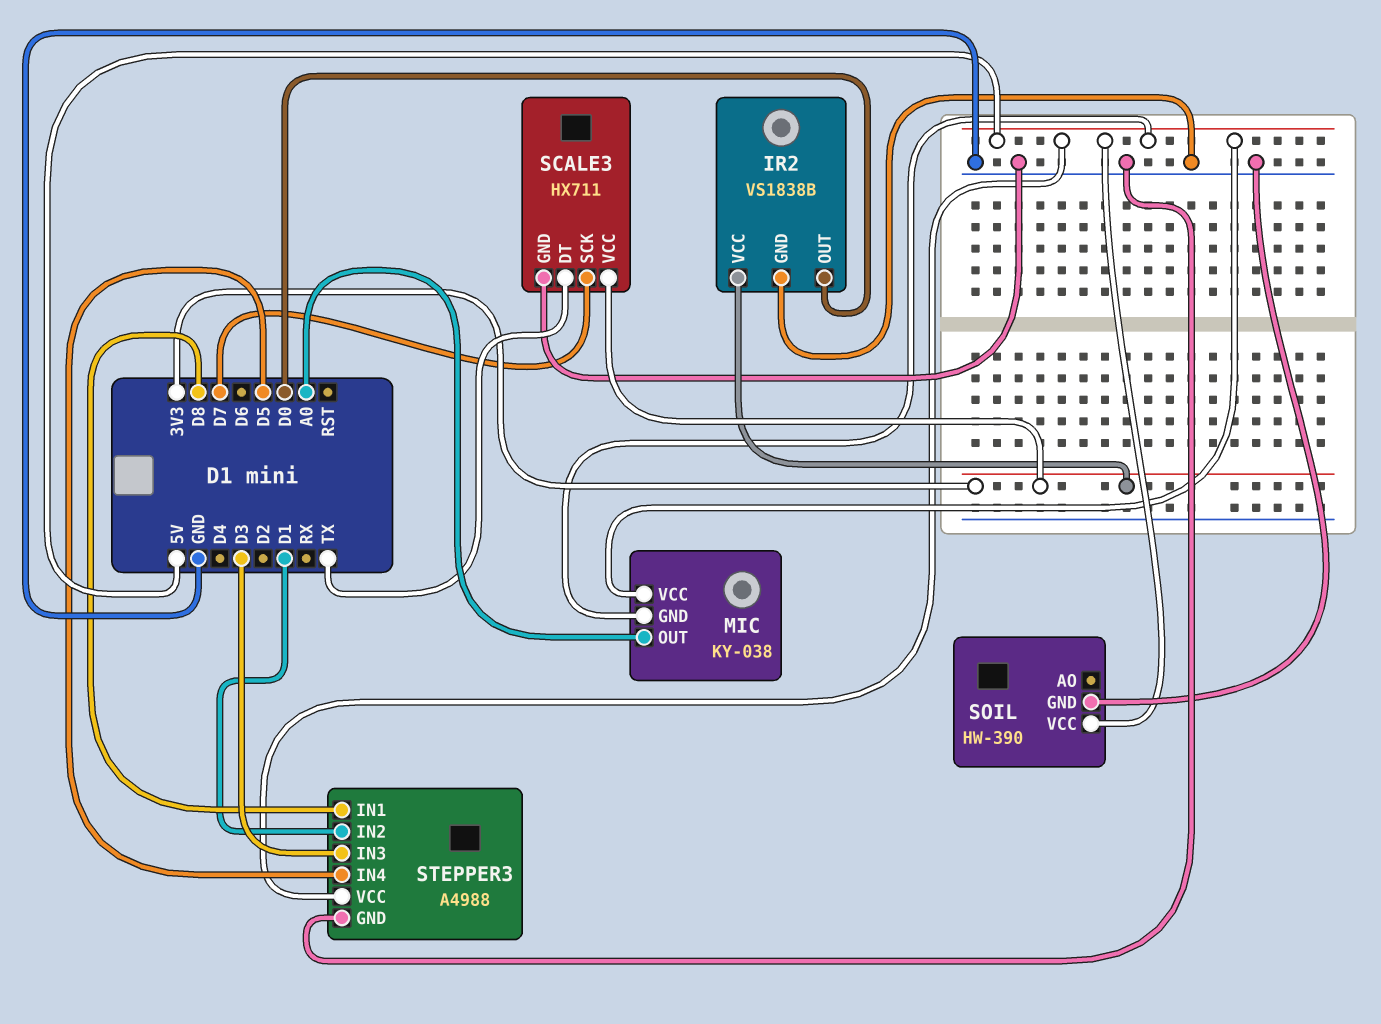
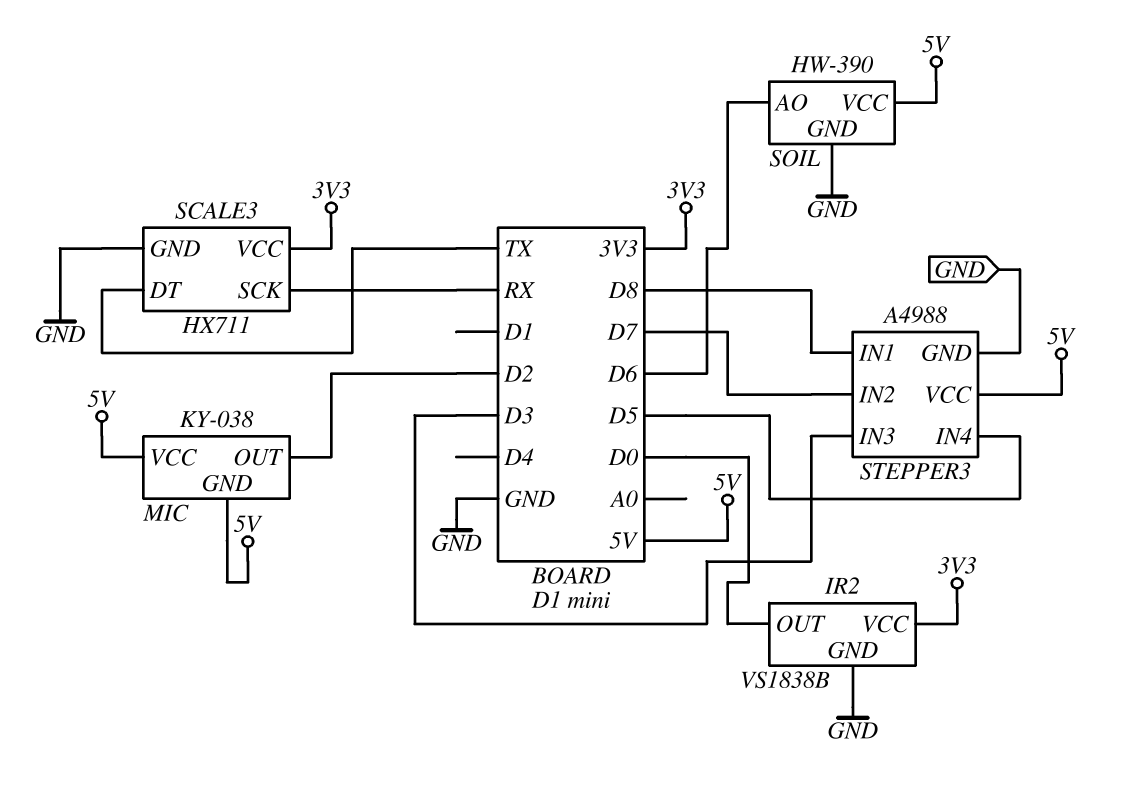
MIC pin OUT: A0 -> D2
SCALE3 pin SCK: D7 -> RX
SOIL pin AO: none -> D6
STEPPER3 pin IN2: D1 -> D7

